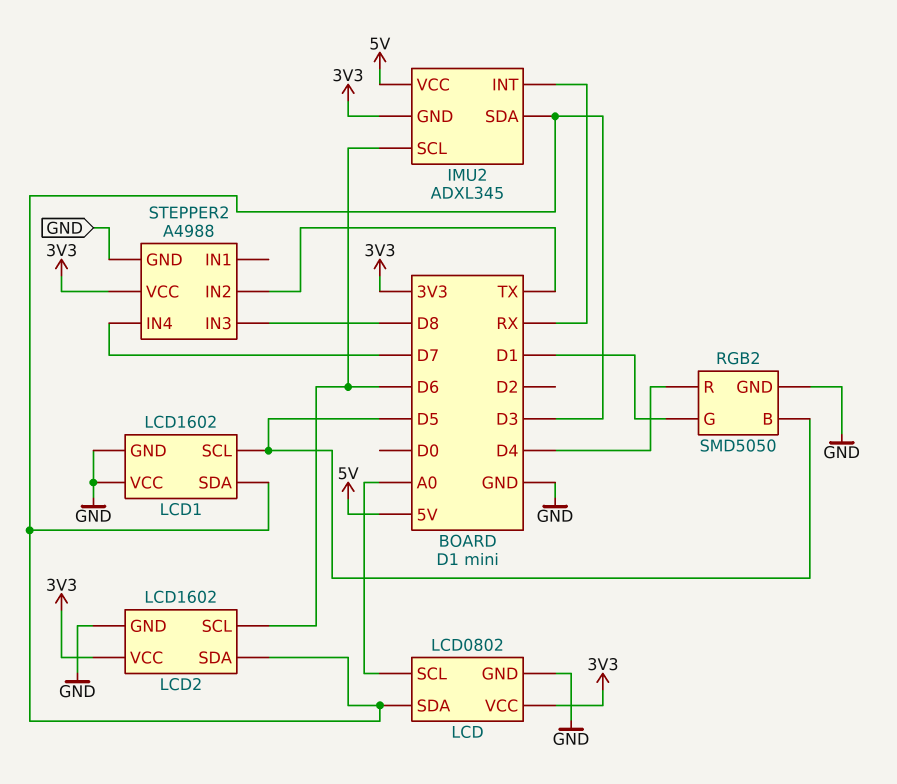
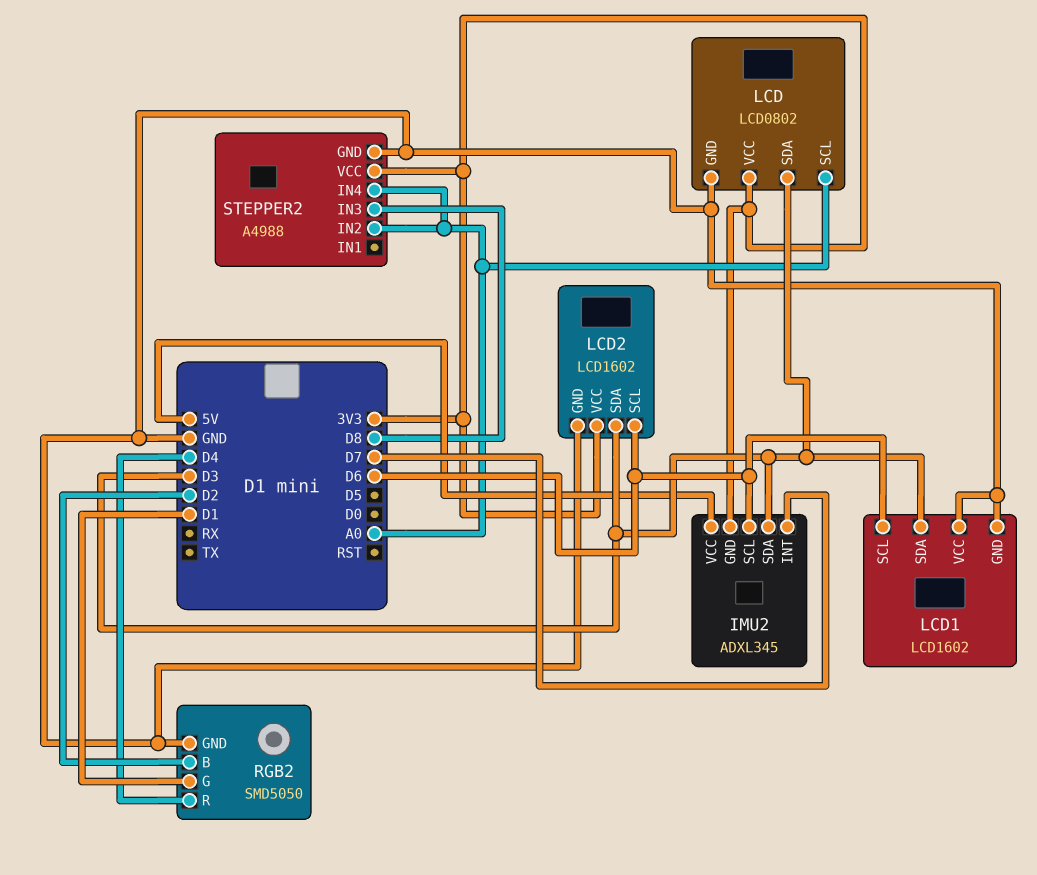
IMU2 pin INT: RX -> D7
LCD1 pin SCL: D5 -> D6
RGB2 pin B: D5 -> D2
STEPPER2 pin IN2: TX -> A0
STEPPER2 pin IN4: D7 -> A0

